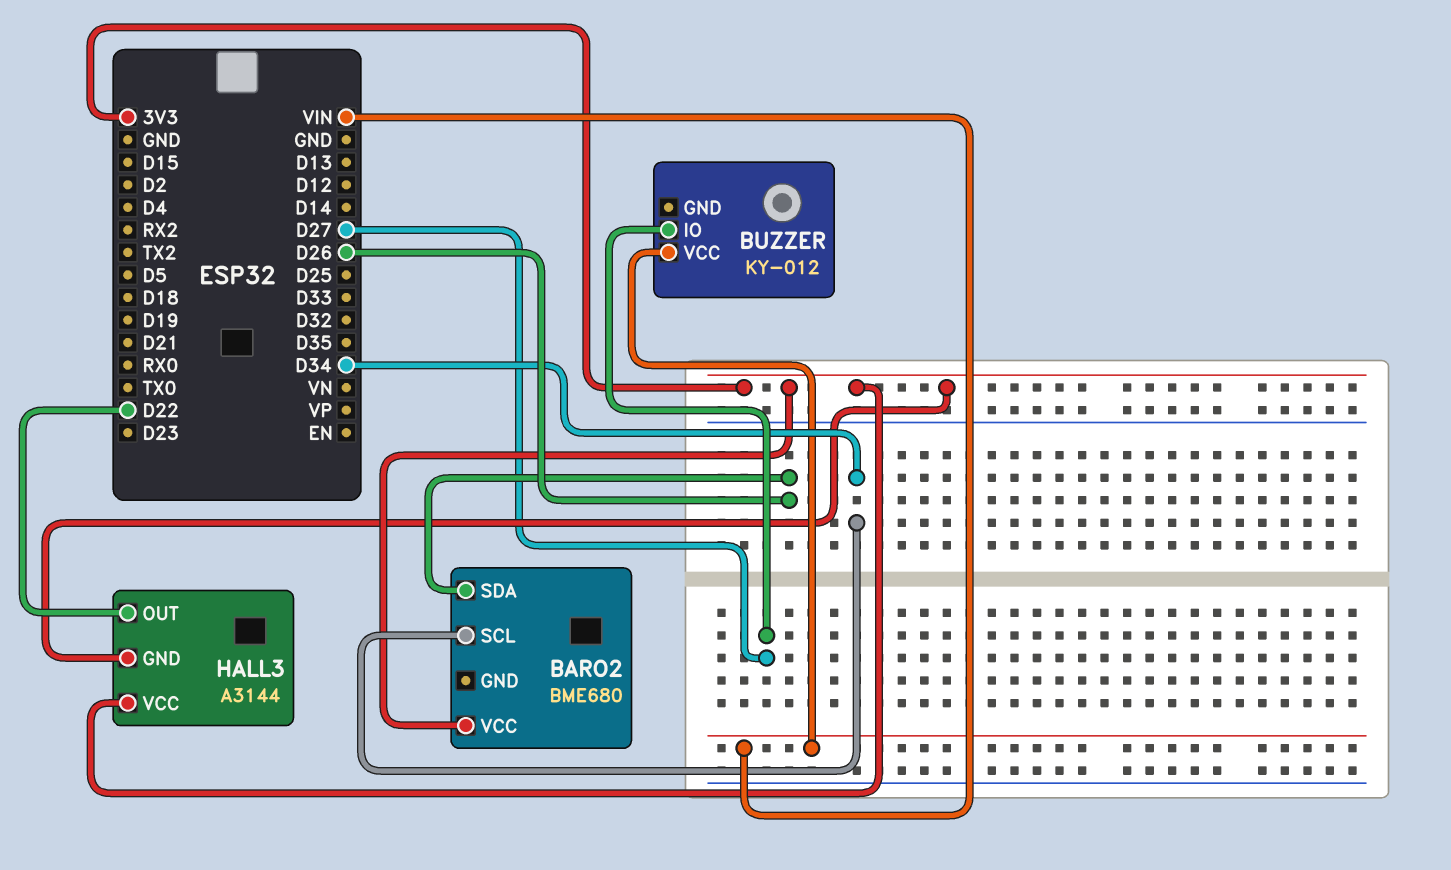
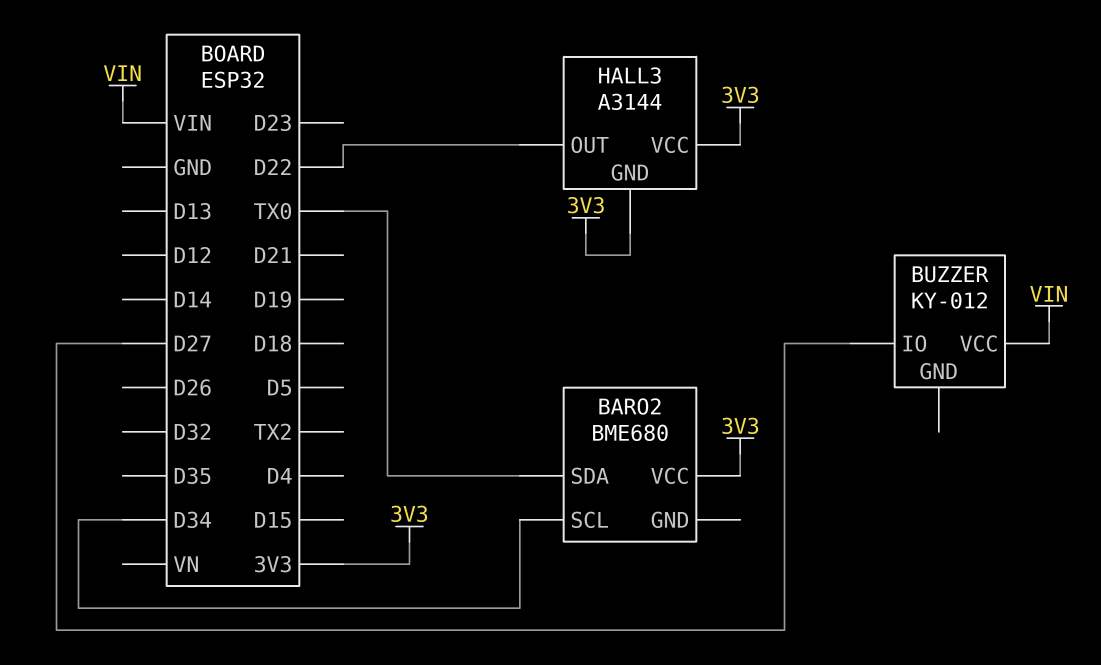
BARO2 pin SDA: D26 -> TX0

